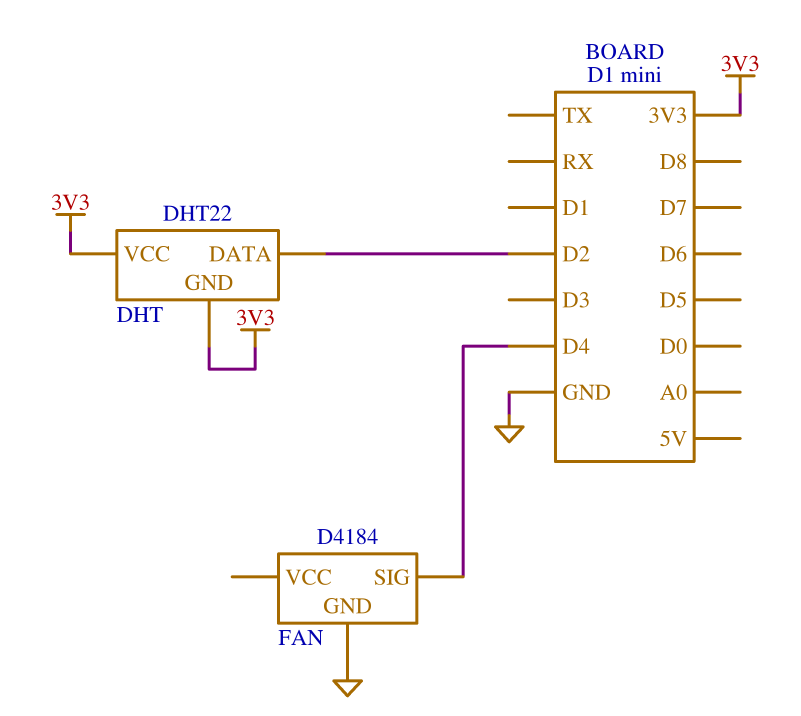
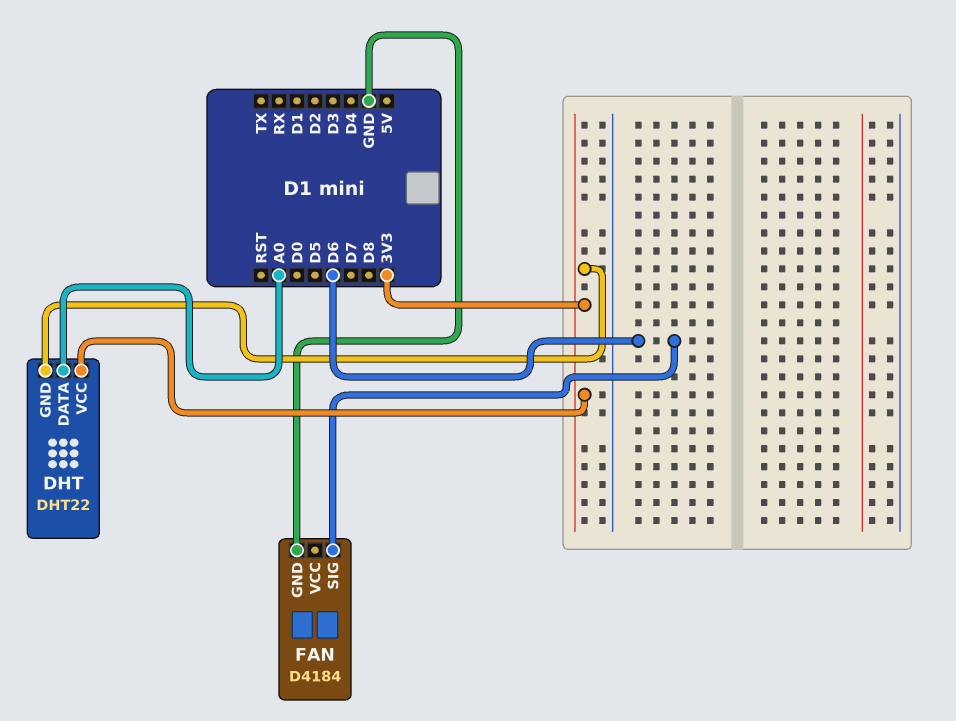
DHT pin DATA: D2 -> A0
FAN pin SIG: D4 -> D6

